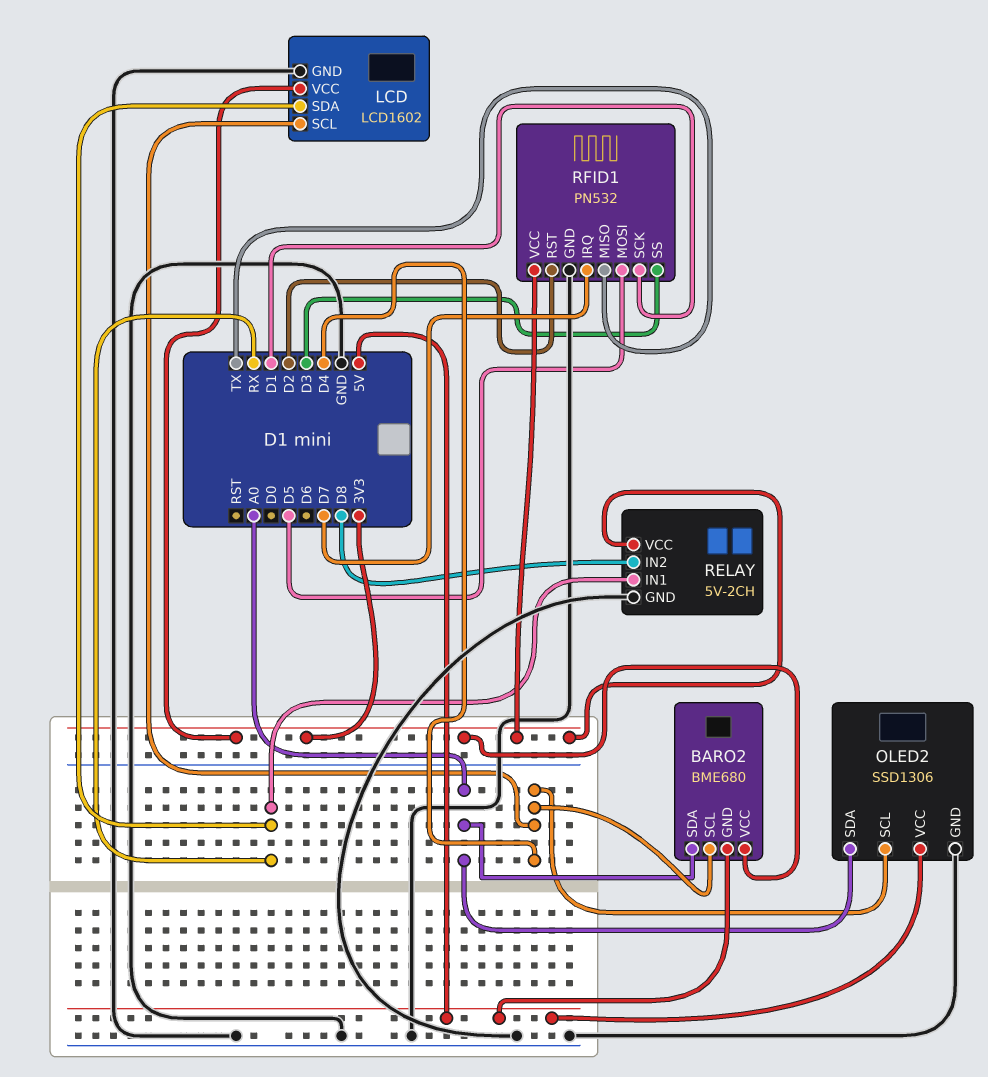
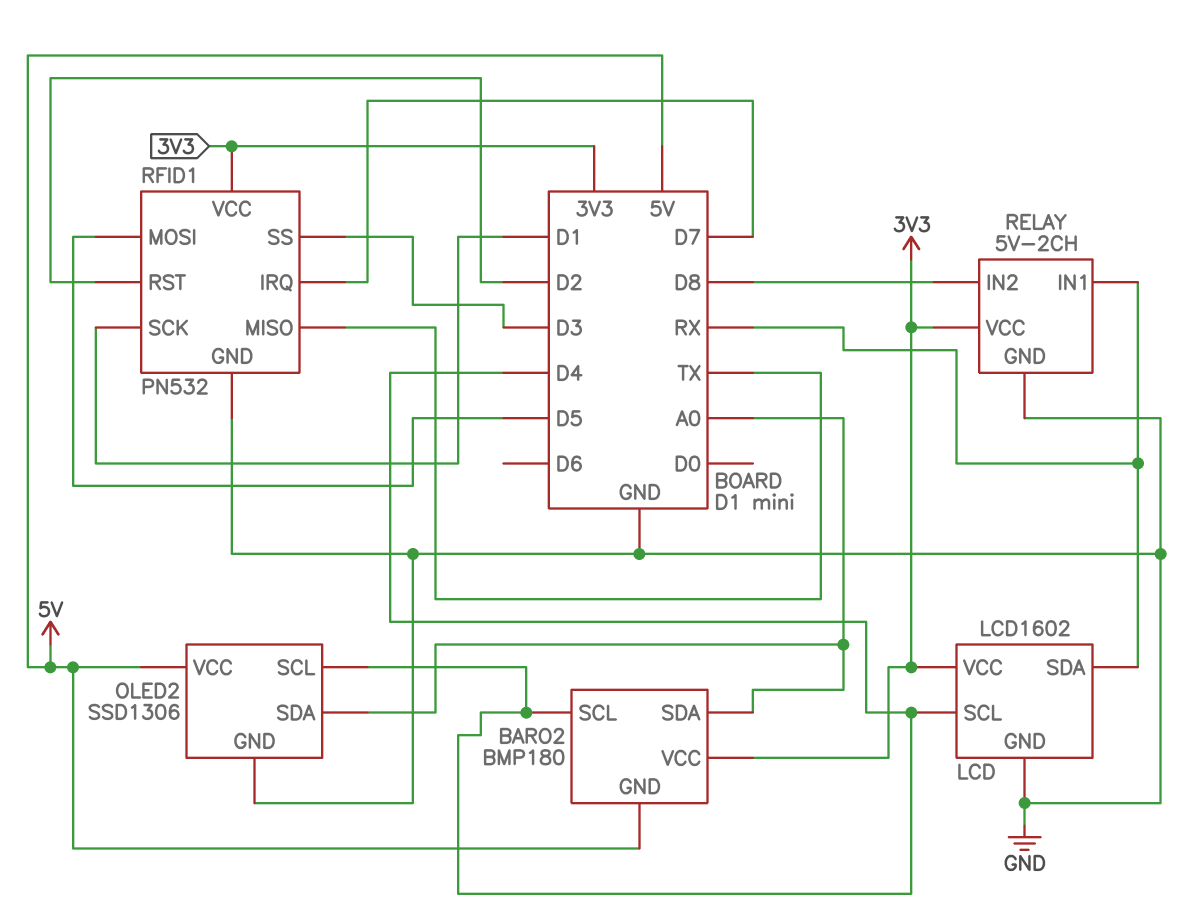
BARO2: BME680 -> BMP180

